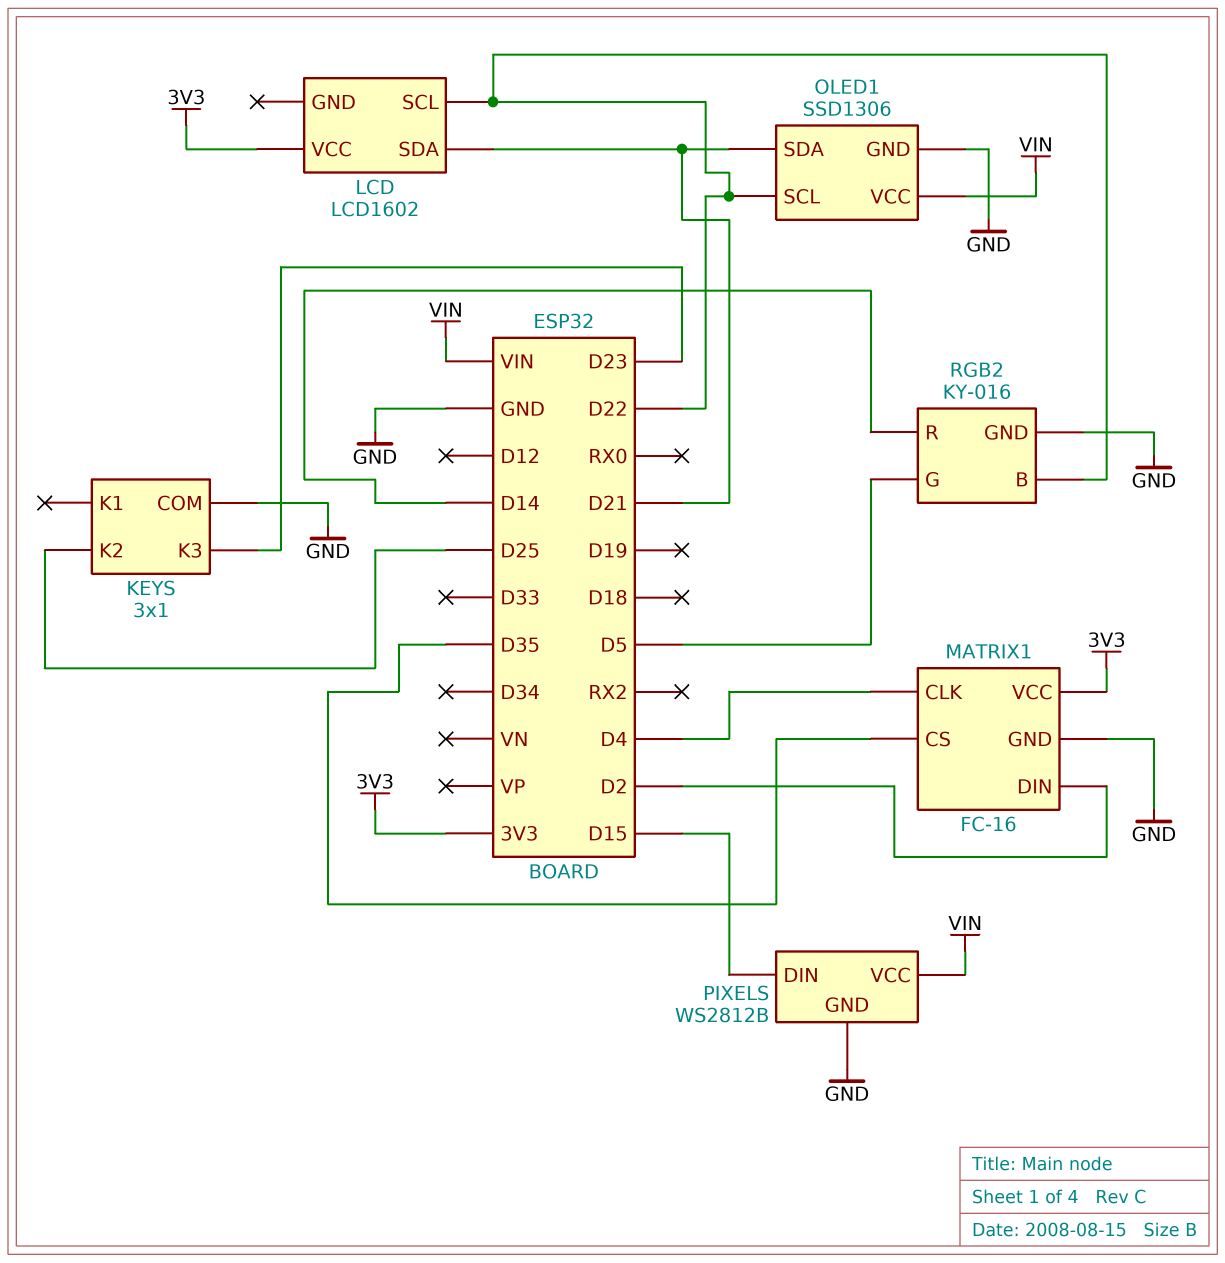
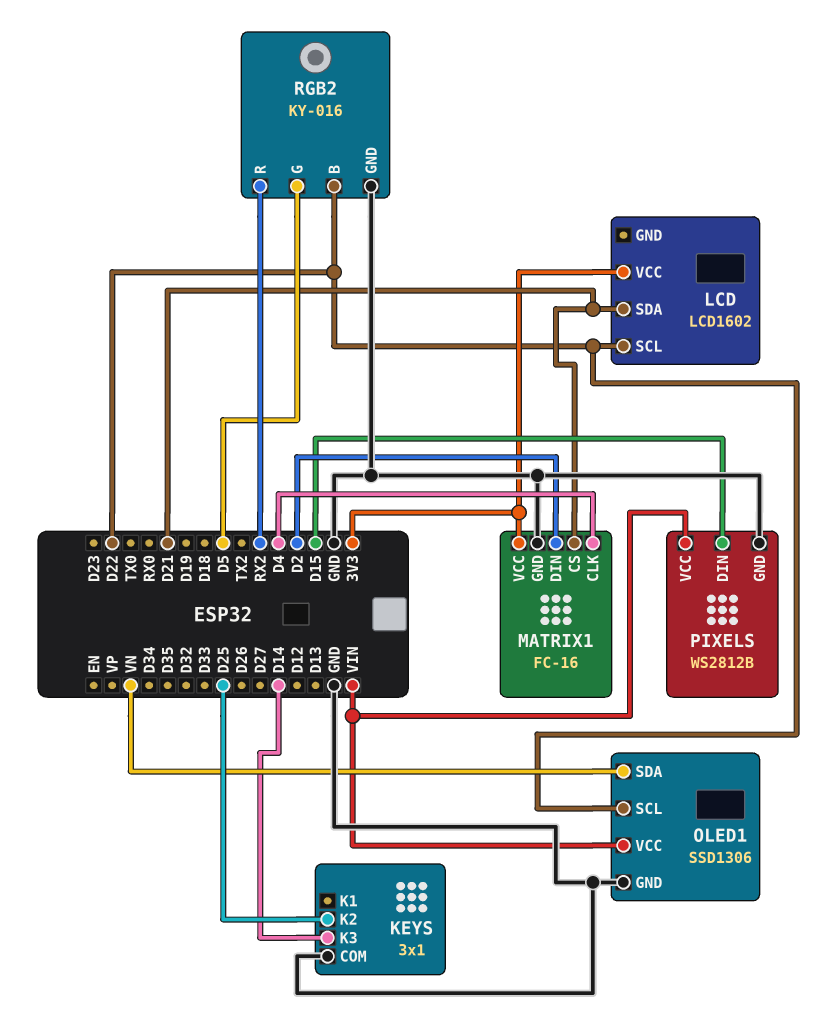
KEYS pin K3: D23 -> D14
MATRIX1 pin CS: D35 -> D21
OLED1 pin SDA: D21 -> VN
RGB2 pin R: D14 -> RX2

